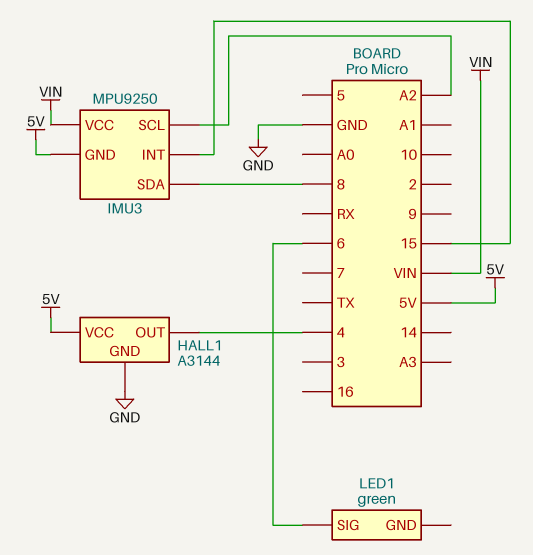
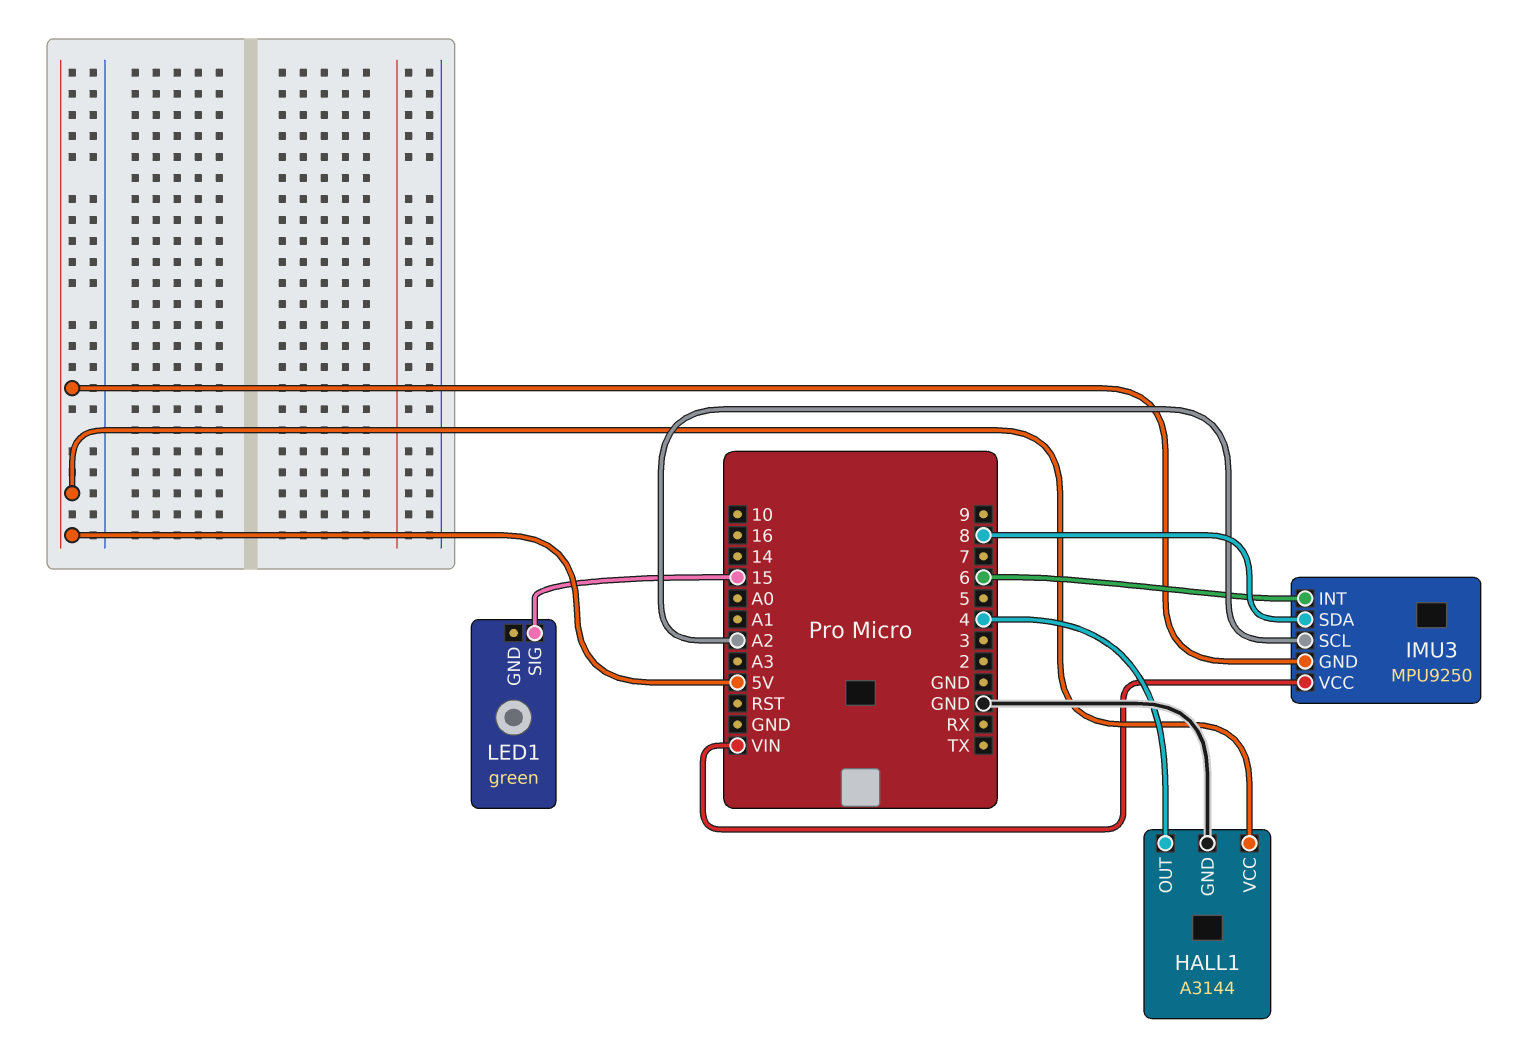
IMU3 pin INT: 15 -> 6
LED1 pin SIG: 6 -> 15

